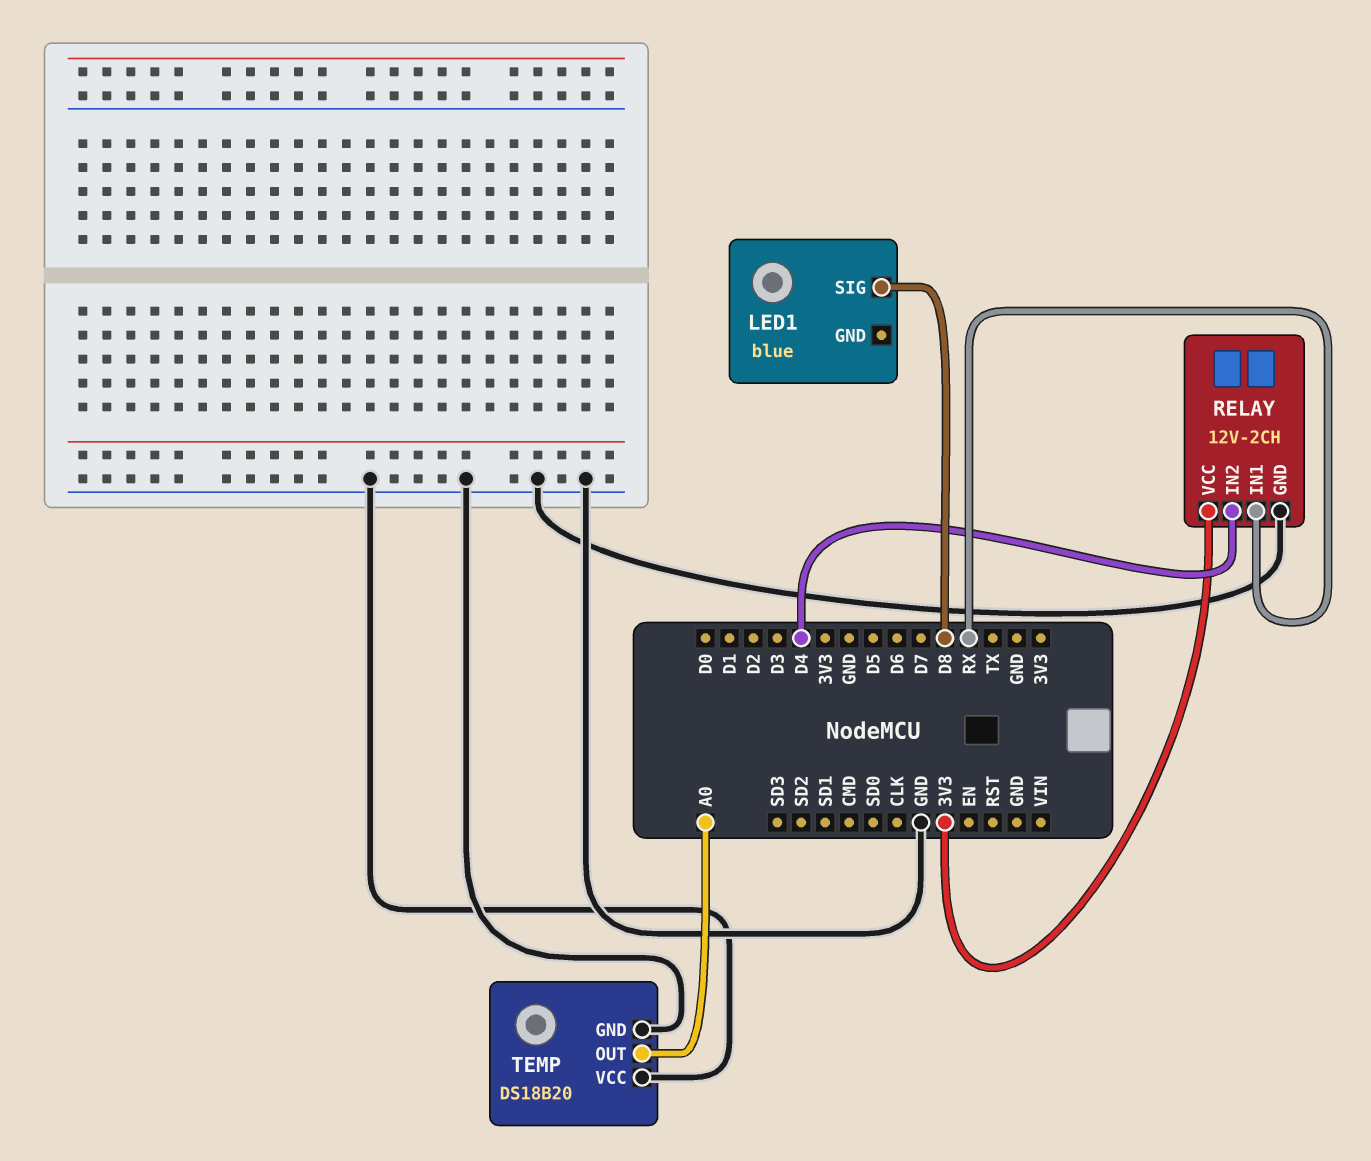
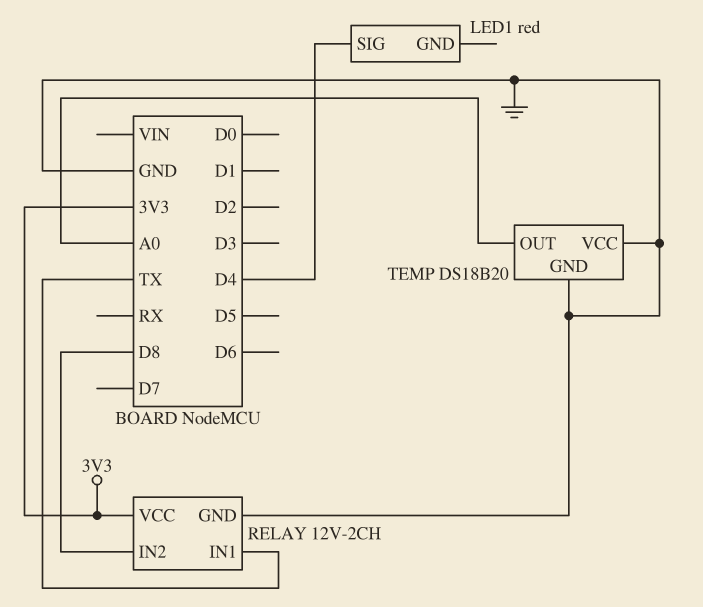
LED1: blue -> red
LED1 pin SIG: D8 -> D4
RELAY pin IN1: RX -> TX
RELAY pin IN2: D4 -> D8

